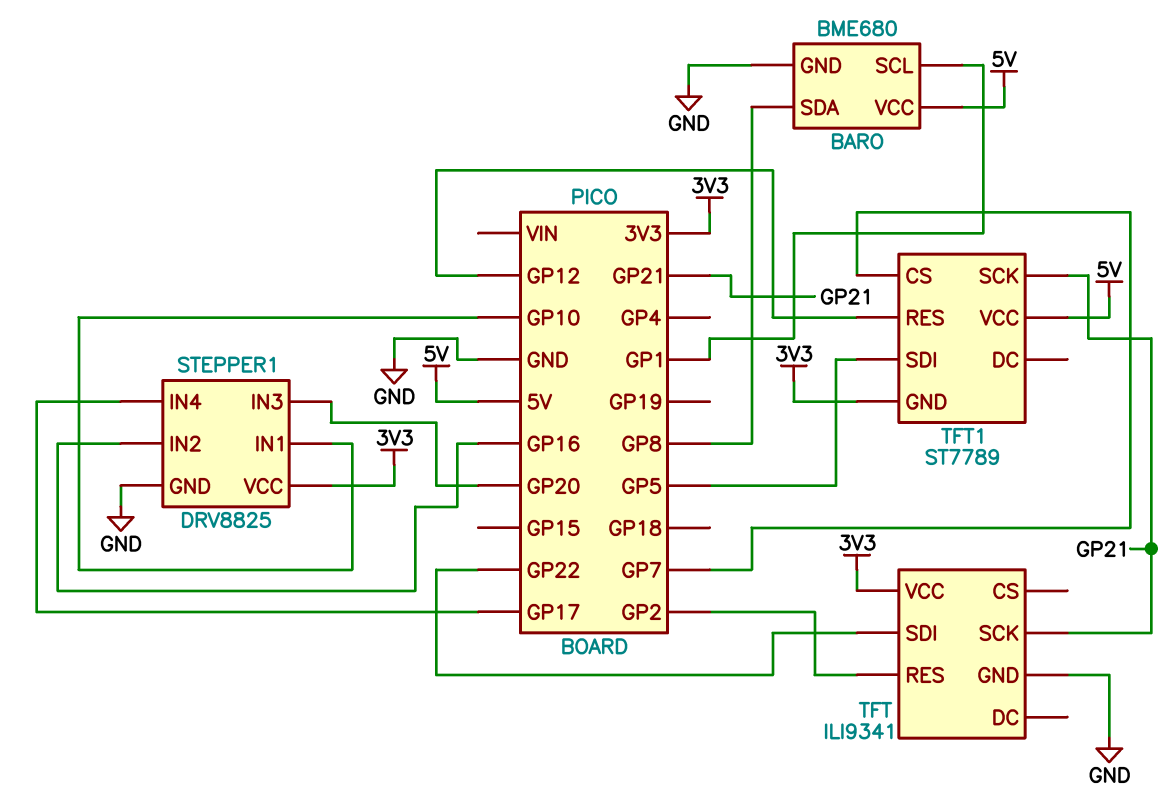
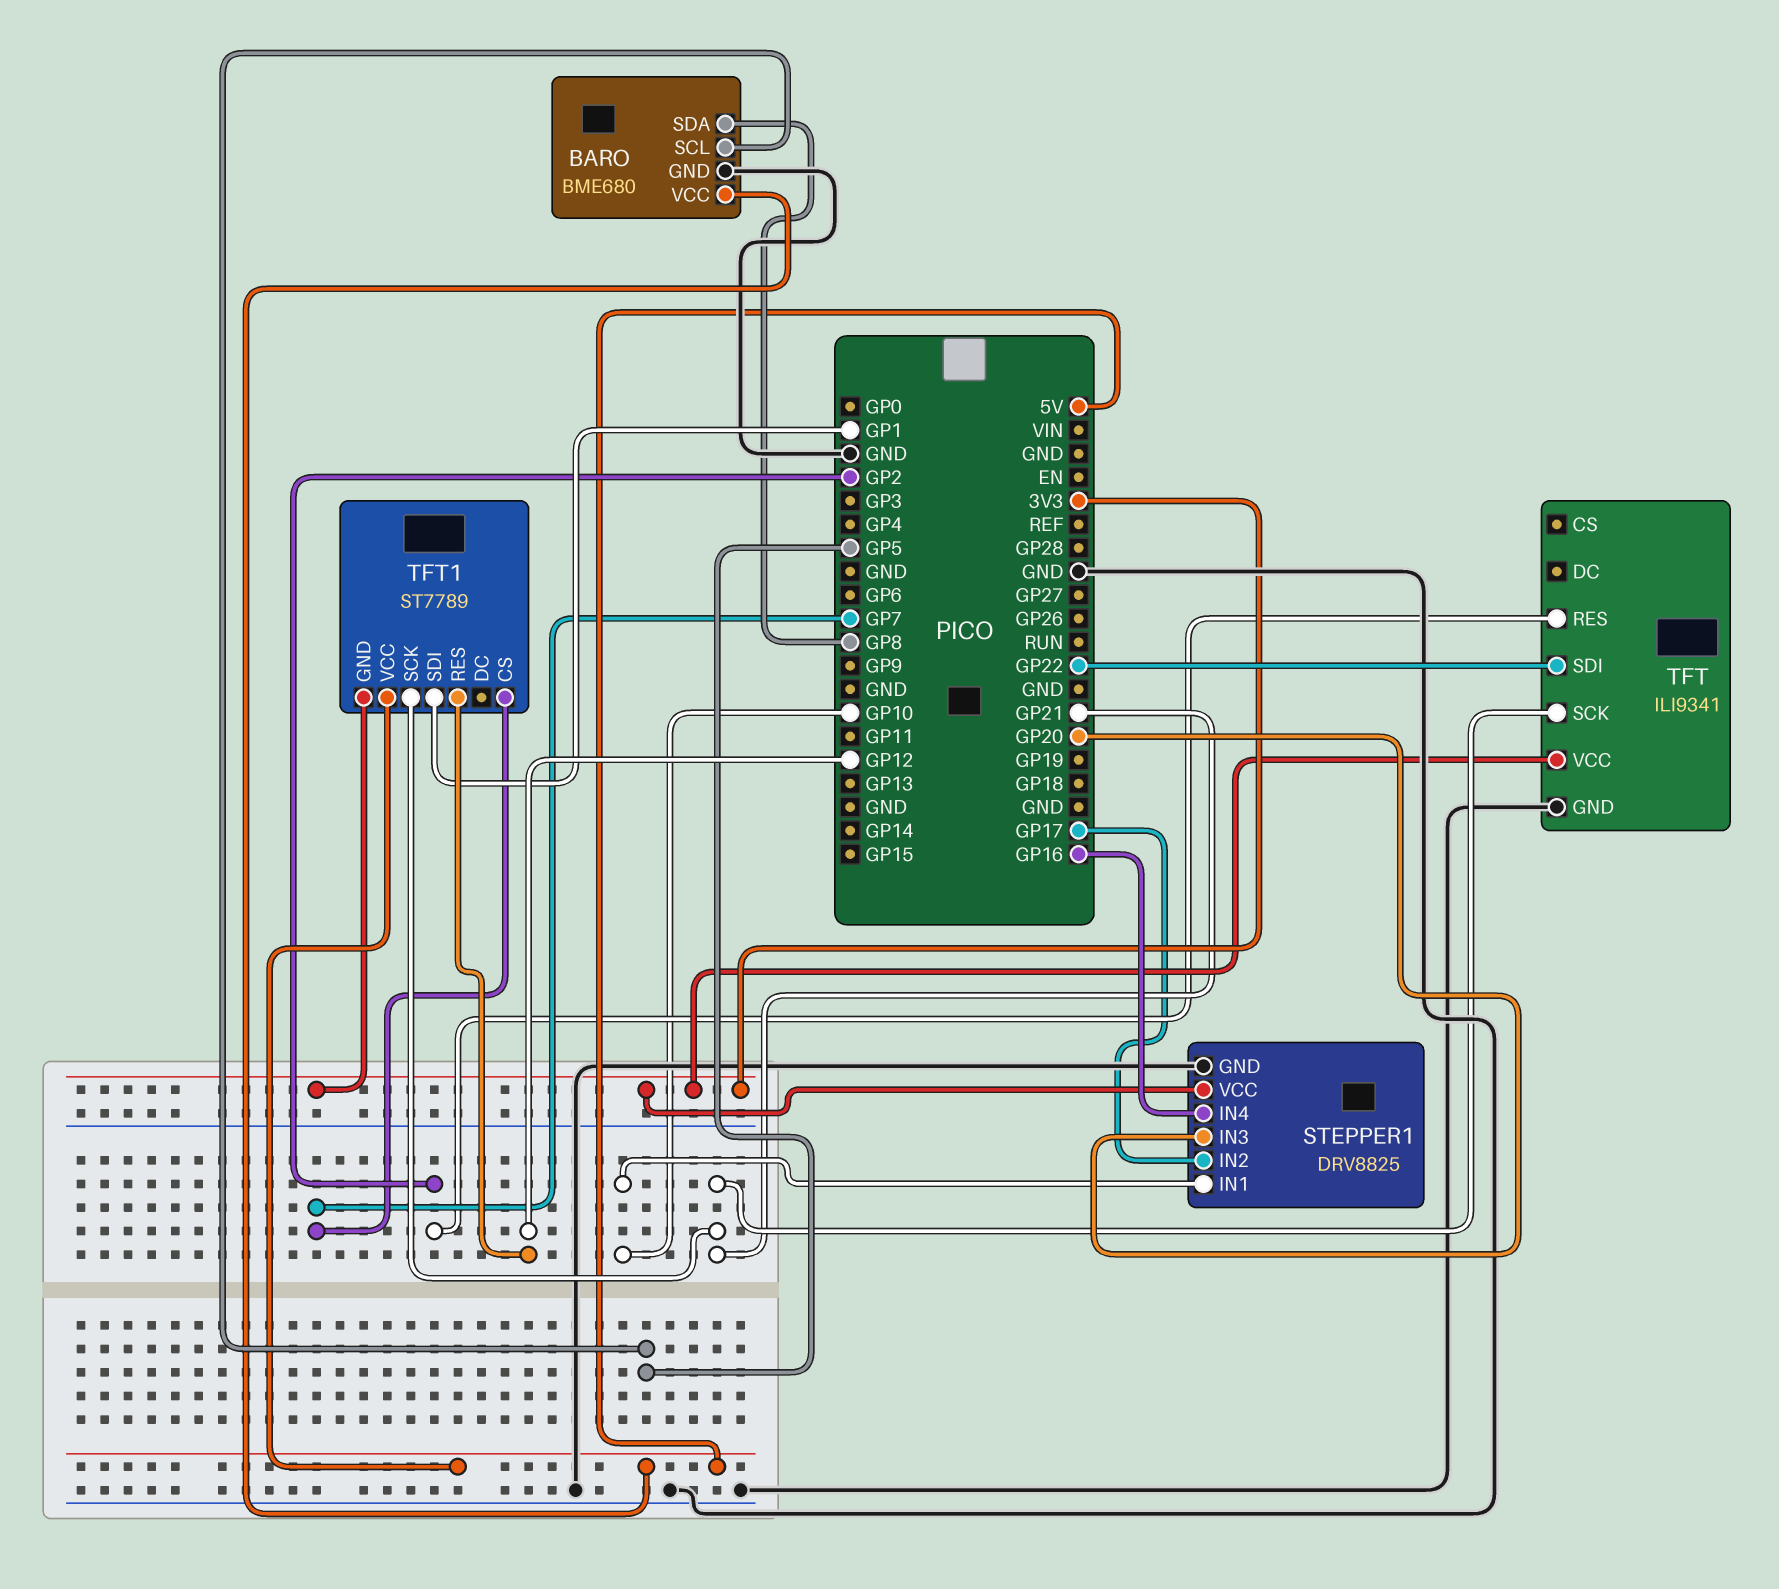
BARO pin SCL: GP1 -> GP5
STEPPER1 pin IN2: GP16 -> GP17
STEPPER1 pin IN4: GP17 -> GP16
TFT1 pin SDI: GP5 -> GP1

